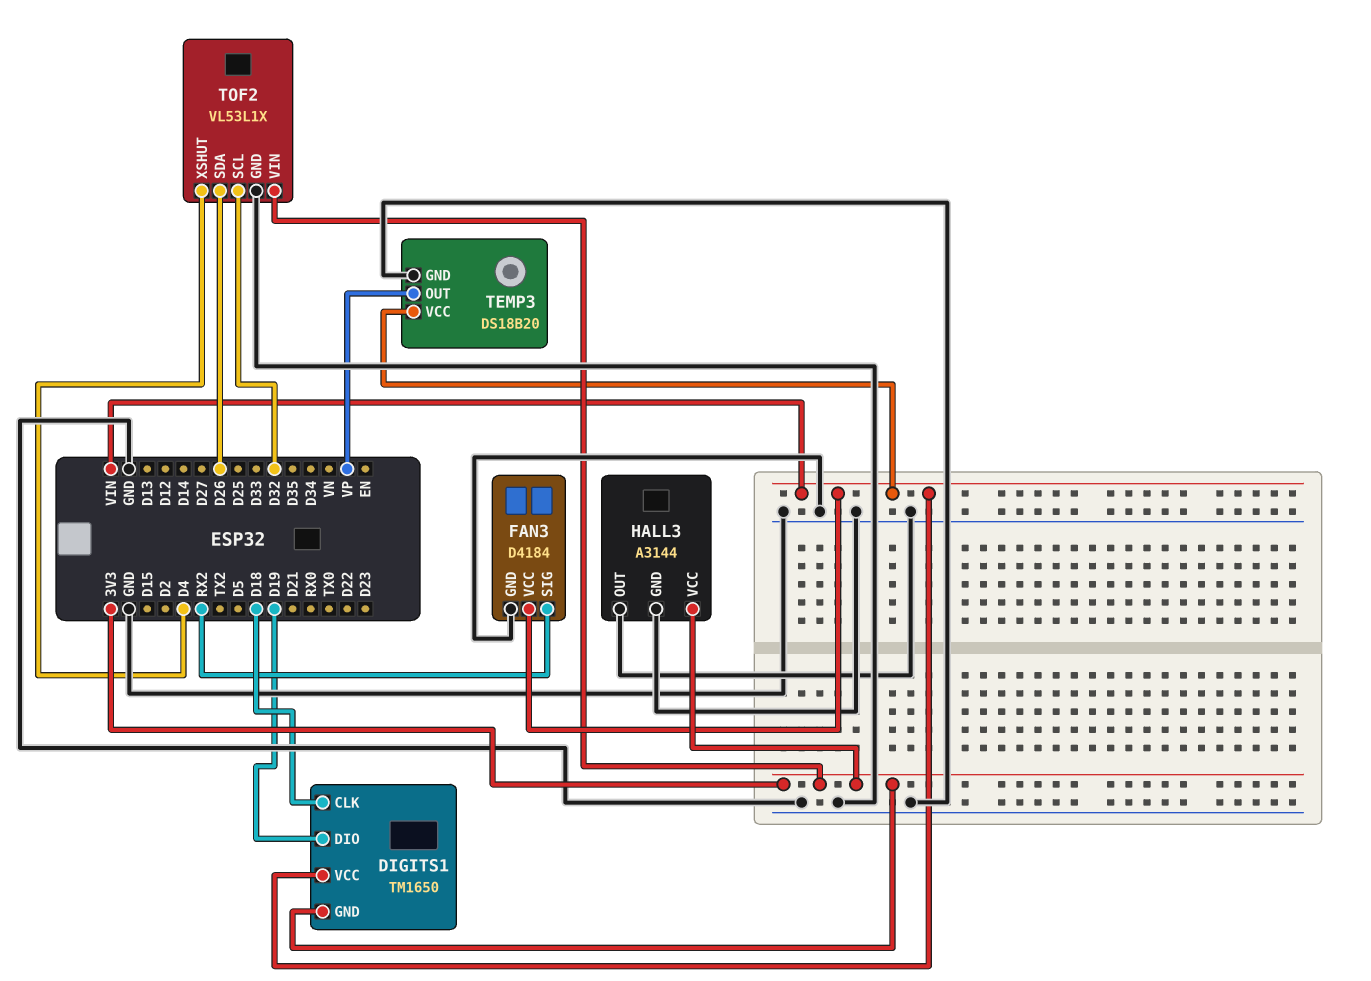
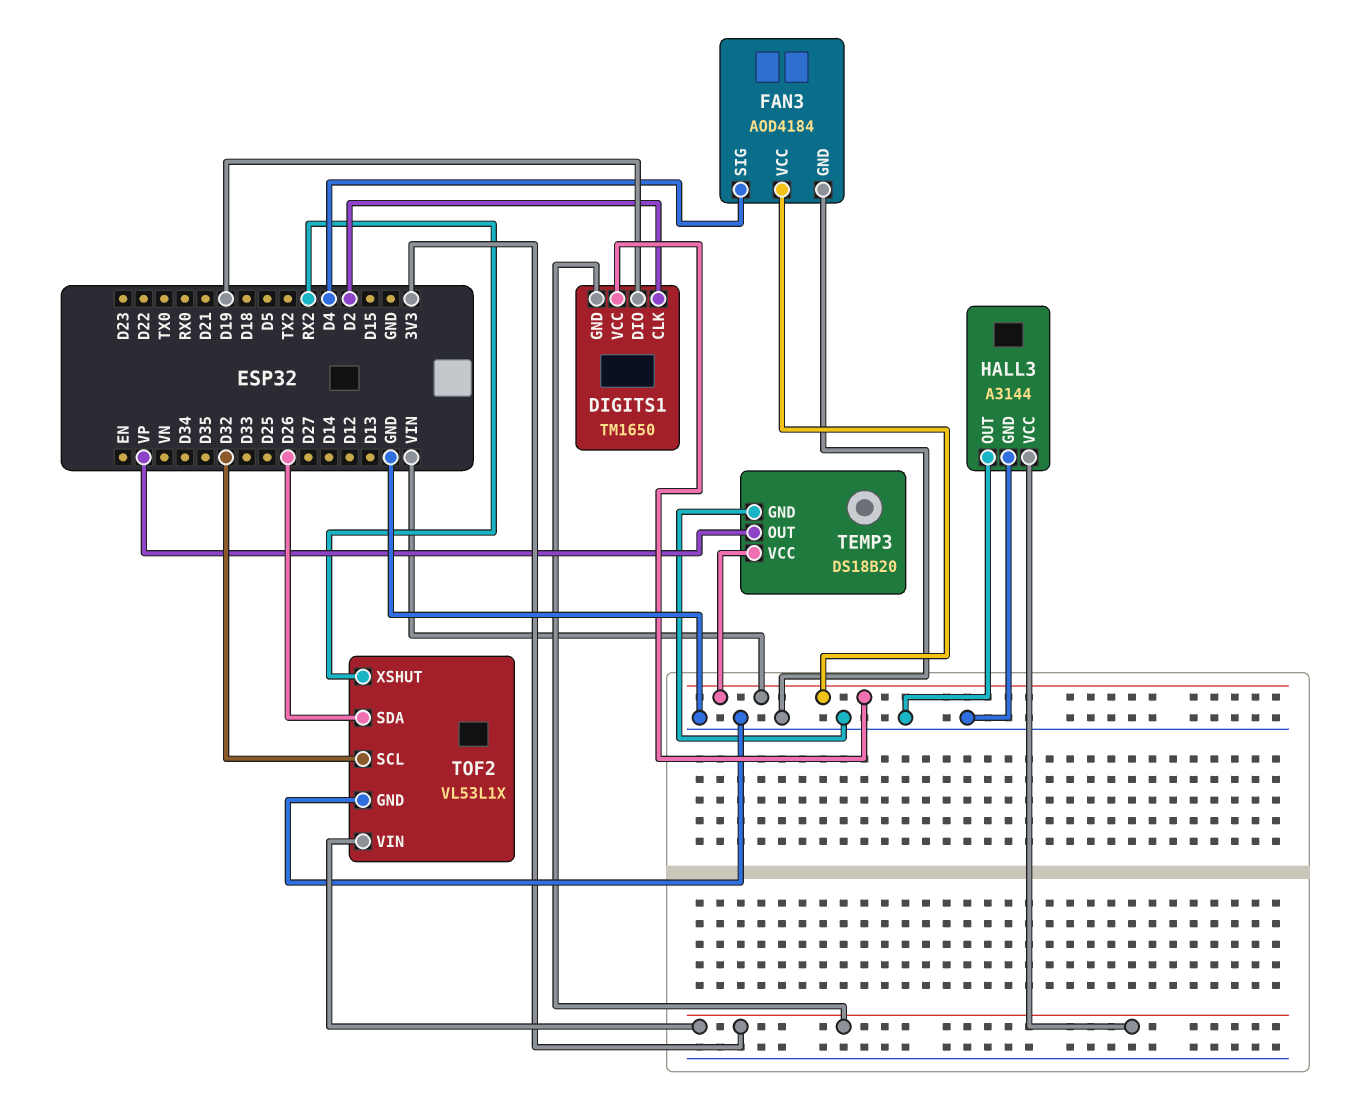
DIGITS1 pin CLK: D18 -> D2
FAN3: D4184 -> AOD4184
FAN3 pin SIG: RX2 -> D4
TOF2 pin XSHUT: D4 -> RX2

